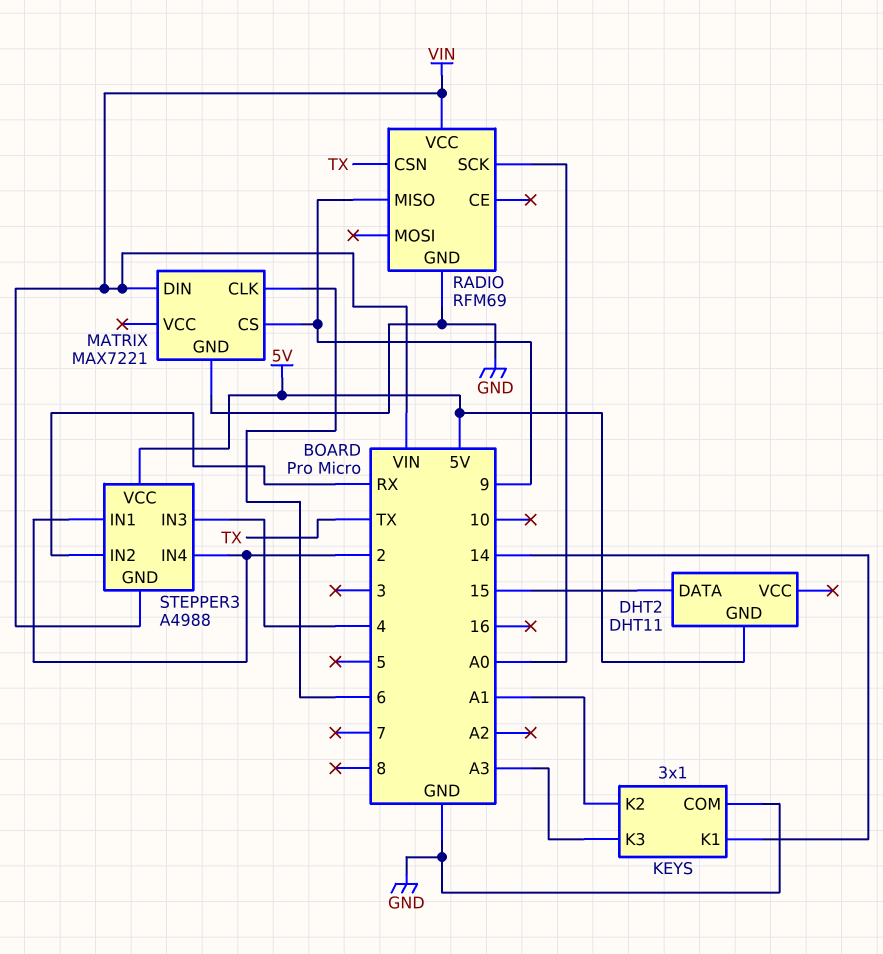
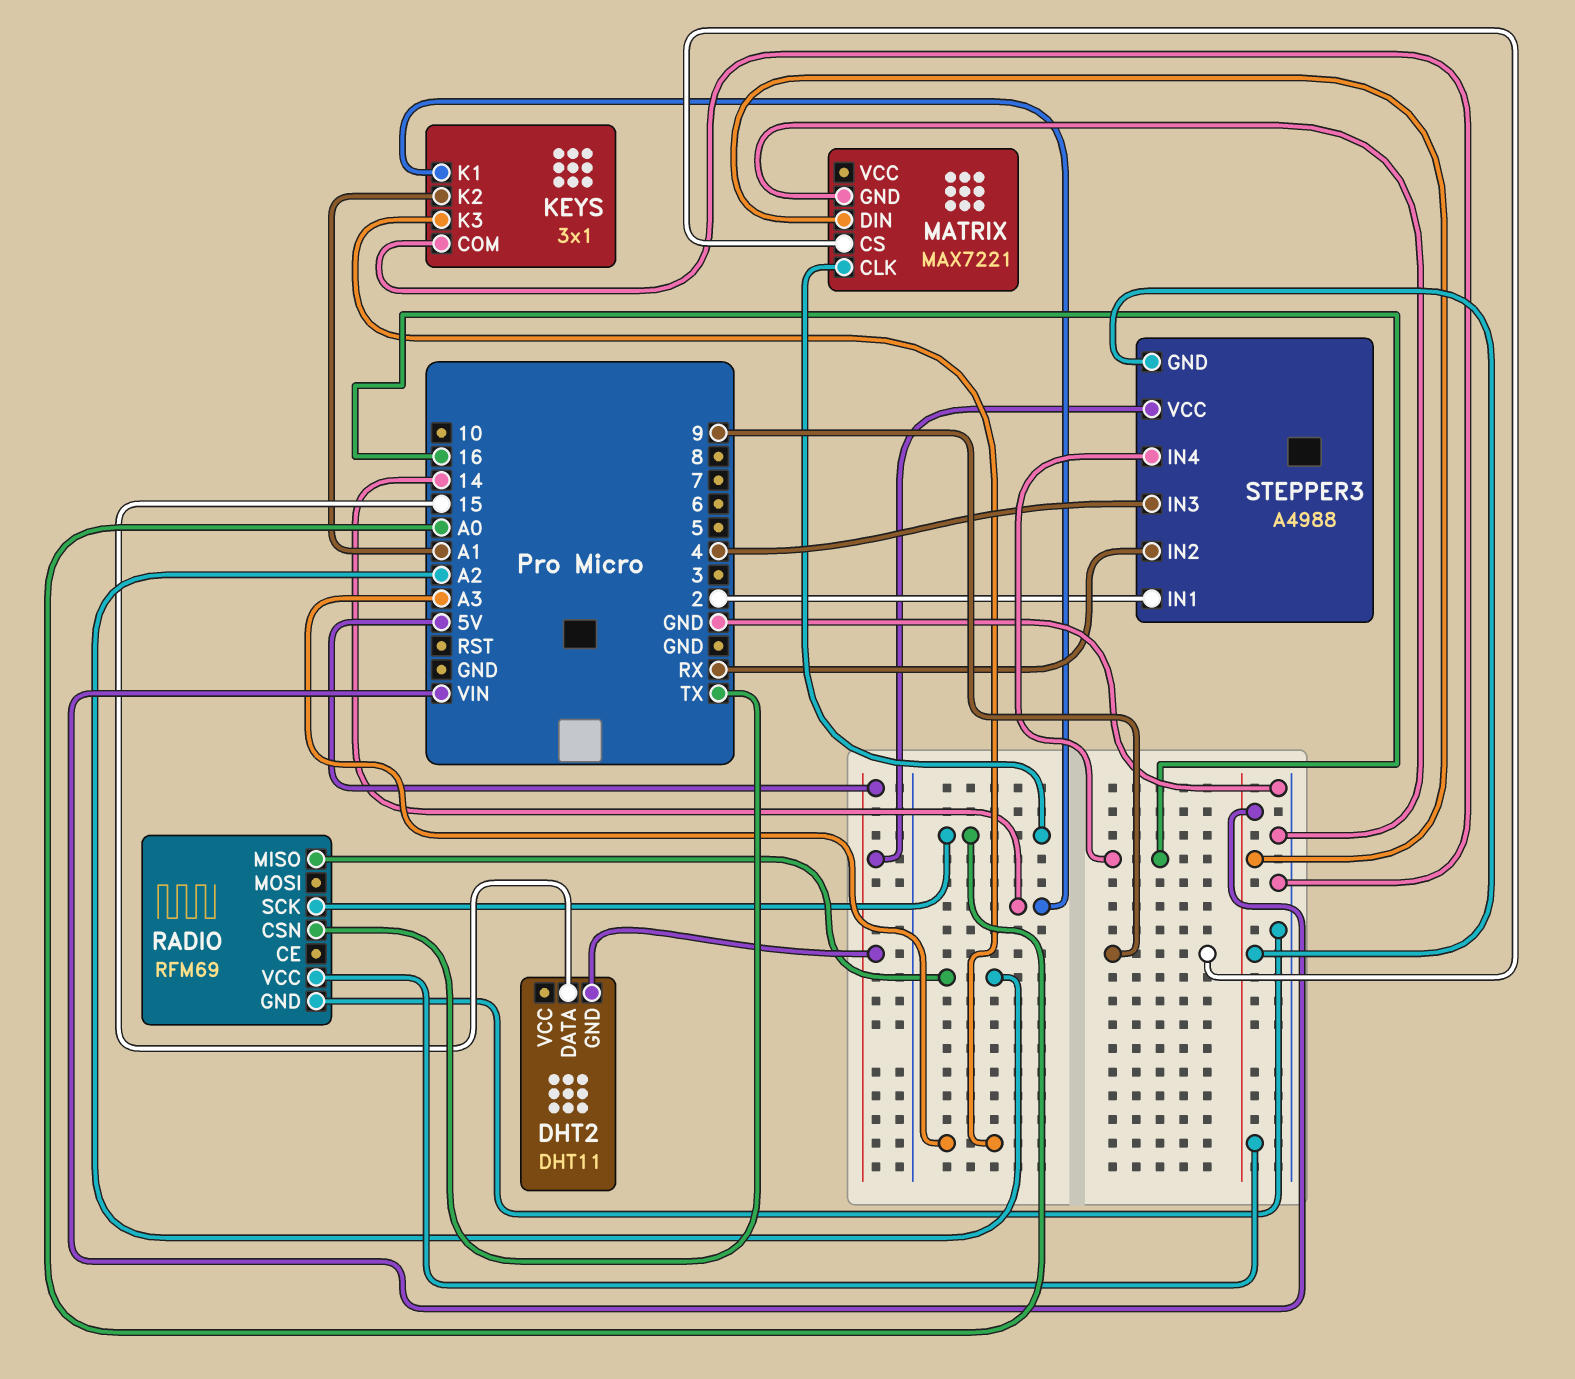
MATRIX pin CLK: 6 -> A0
RADIO pin MISO: 9 -> A2
STEPPER3 pin IN4: 2 -> 16

